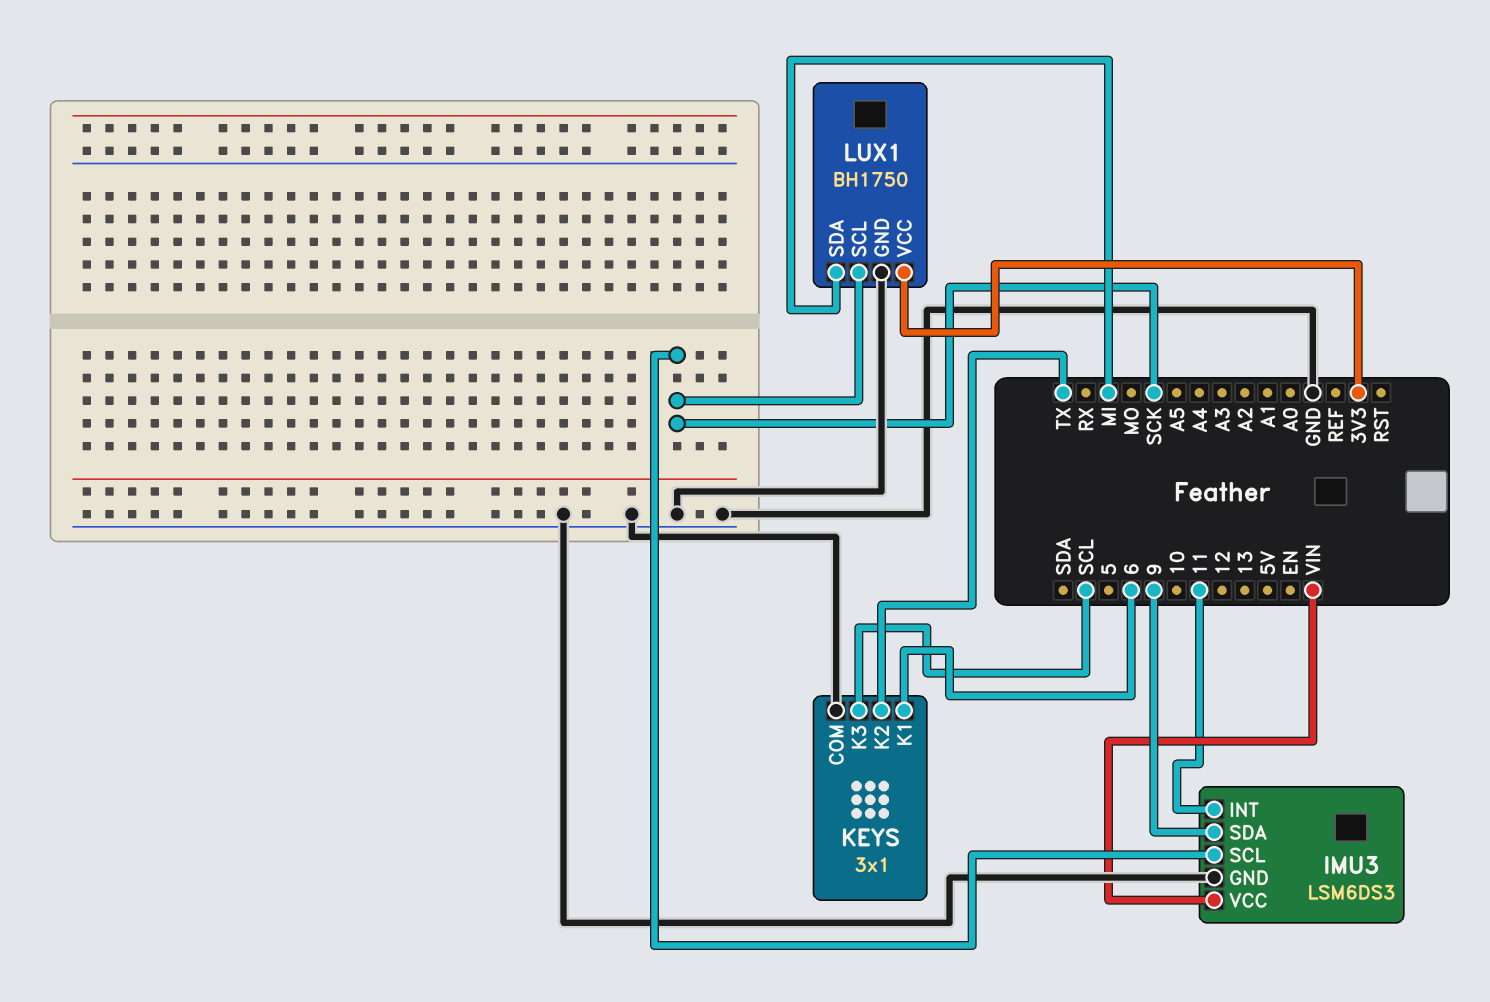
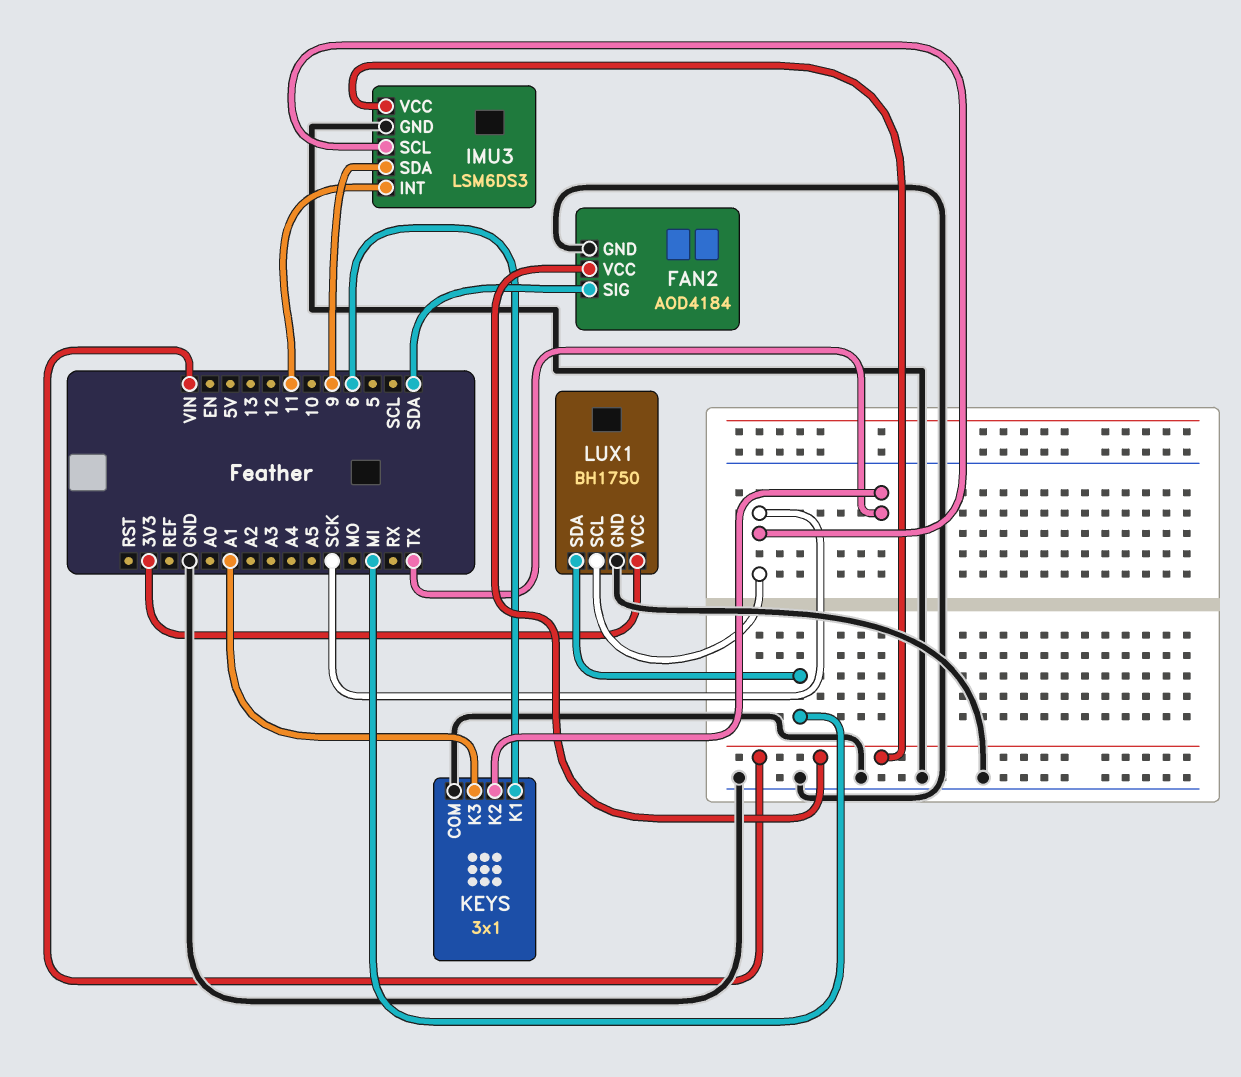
FAN2: none -> AOD4184
FAN2 pin GND: none -> GND
FAN2 pin SIG: none -> SDA
FAN2 pin VCC: none -> VIN
KEYS pin K3: SCL -> A1

